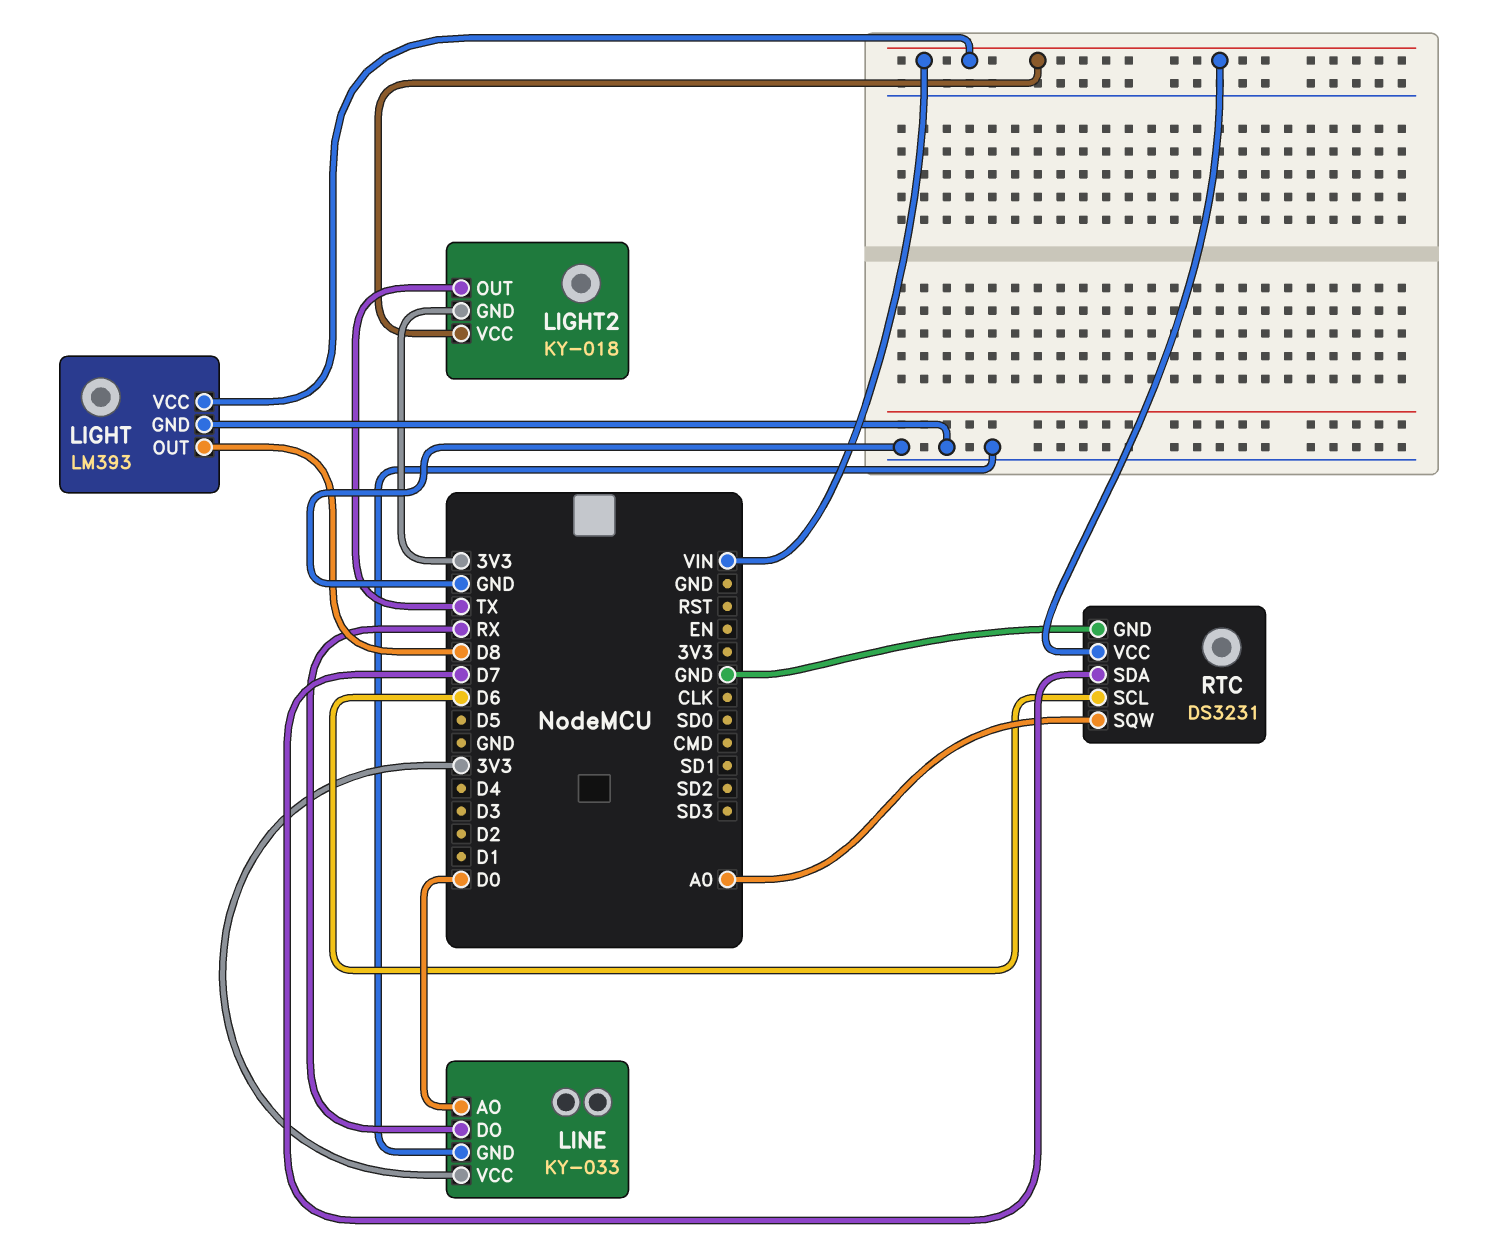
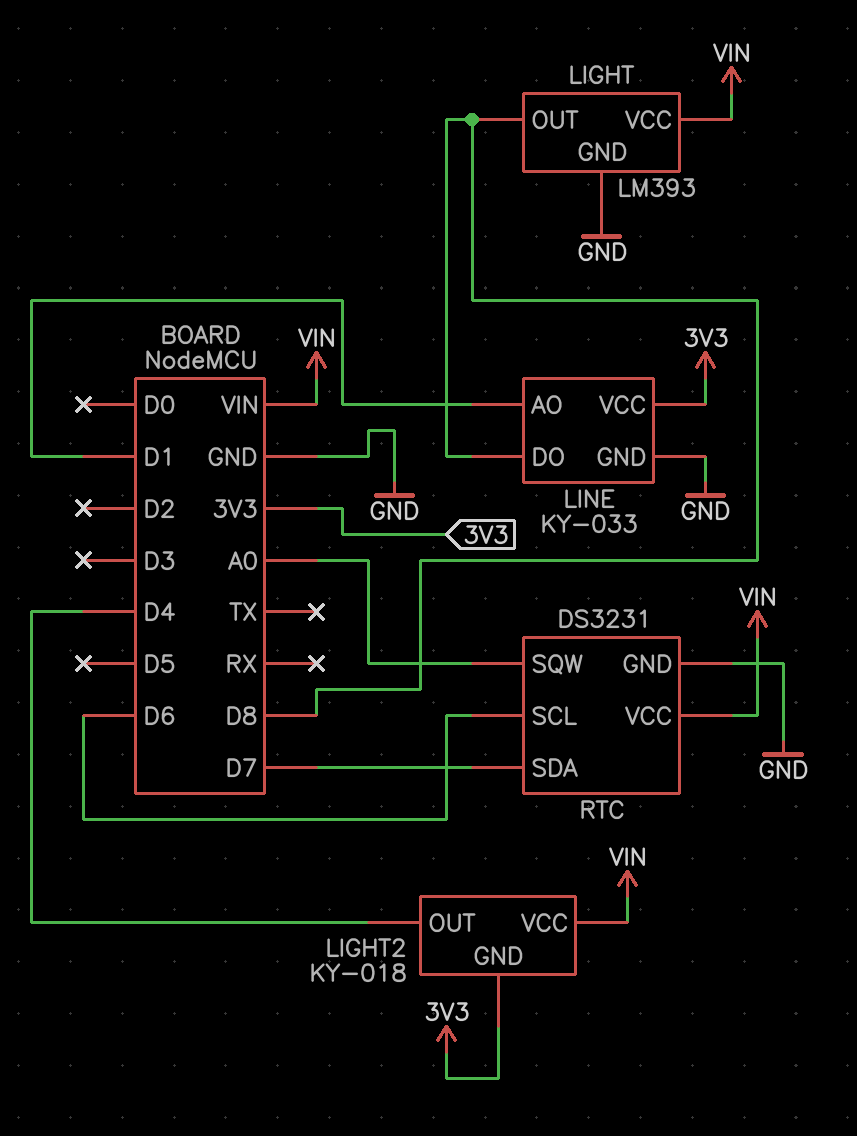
LIGHT2 pin OUT: TX -> D4
LINE pin AO: D0 -> D1
LINE pin DO: RX -> D8

